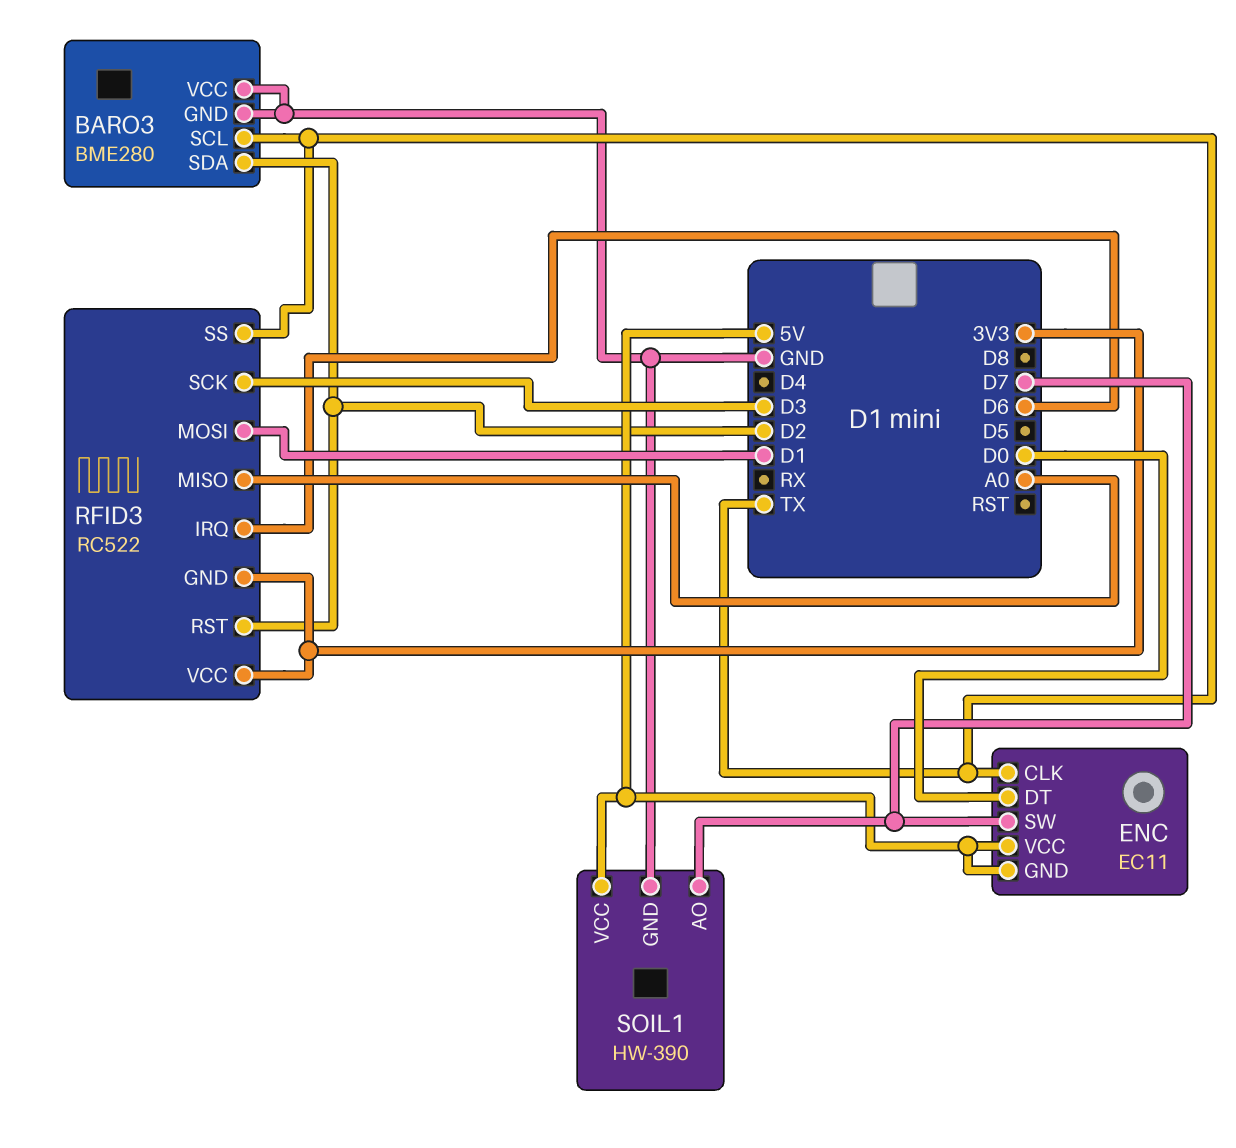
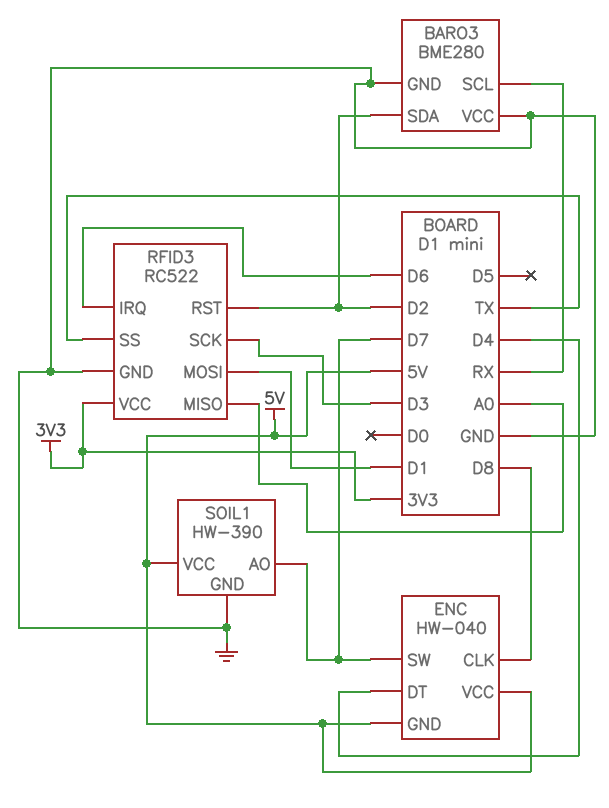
BARO3 pin SCL: TX -> RX
ENC: EC11 -> HW-040
ENC pin CLK: TX -> D8
ENC pin DT: D0 -> D4
RFID3 pin GND: 3V3 -> GND

